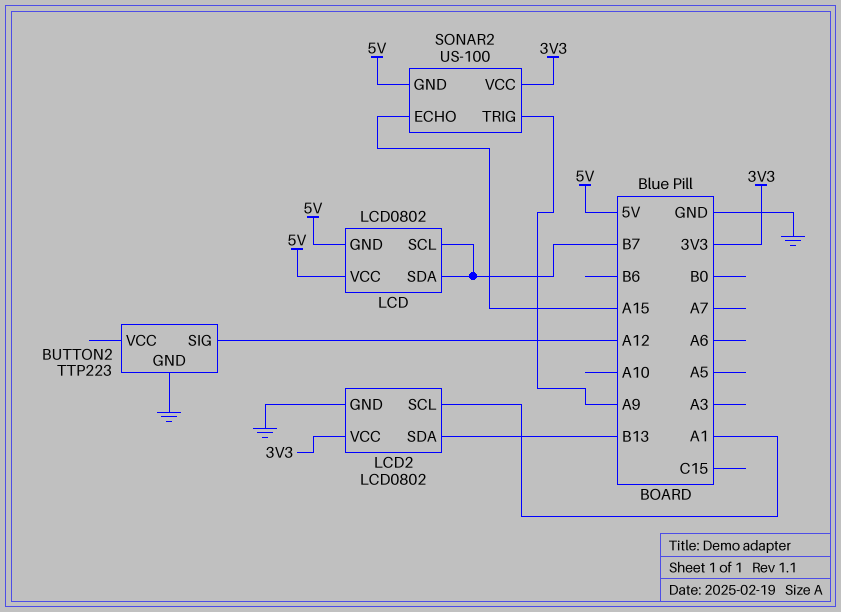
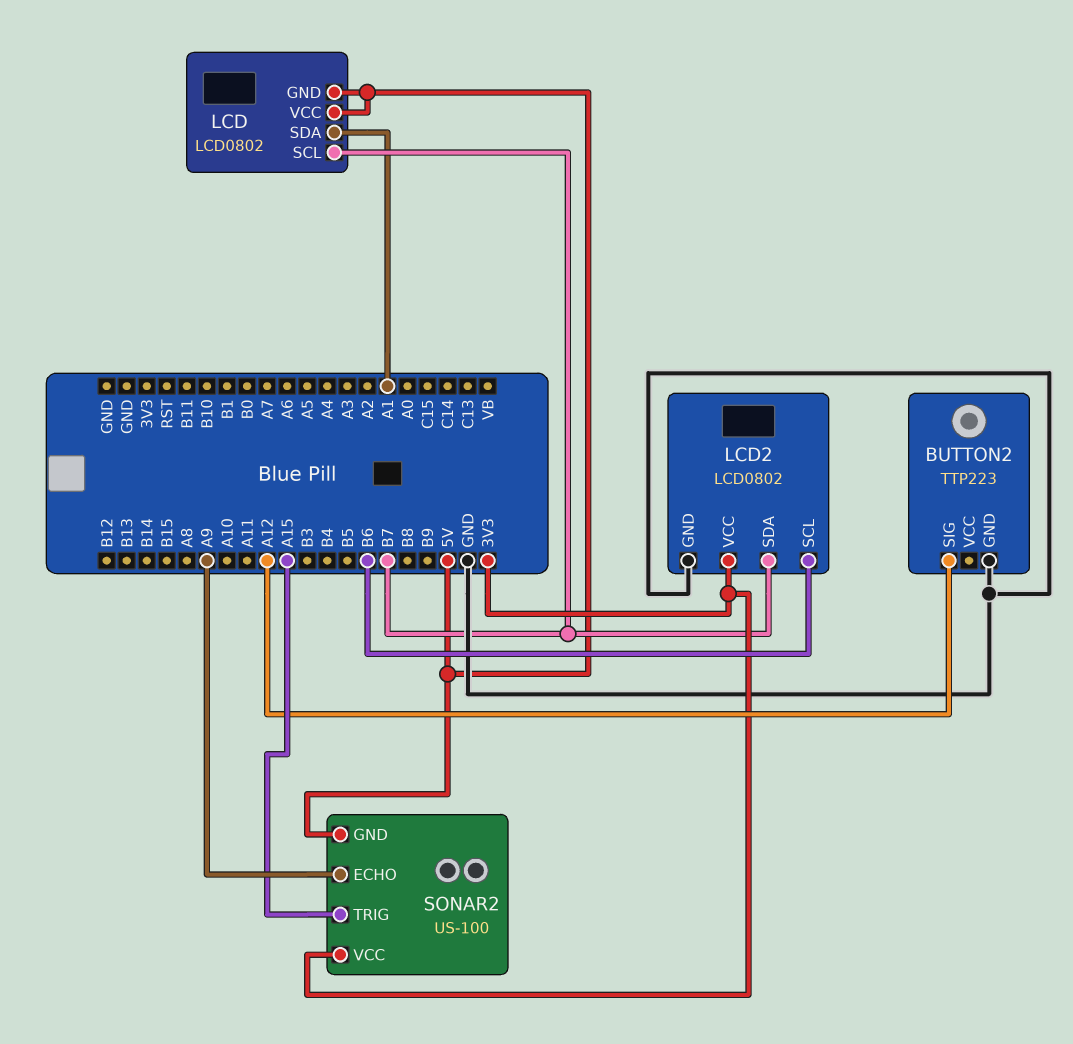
LCD pin SDA: B7 -> A1
LCD2 pin SCL: A1 -> B6
LCD2 pin SDA: B13 -> B7
SONAR2 pin ECHO: A15 -> A9
SONAR2 pin TRIG: A9 -> A15

